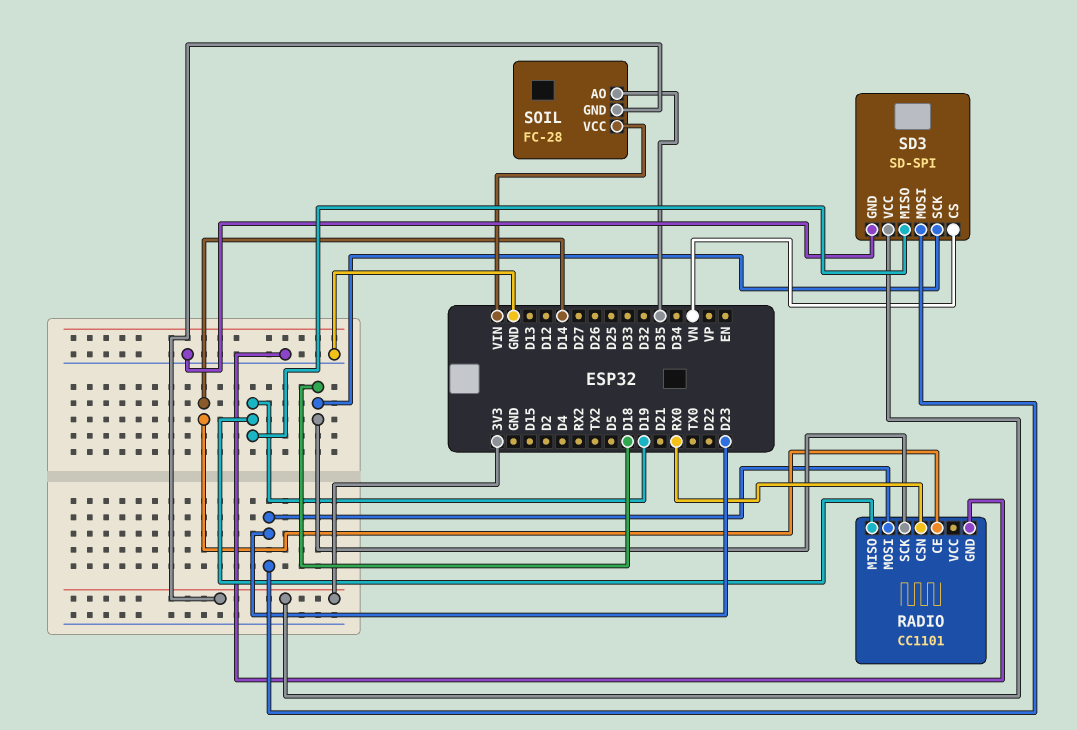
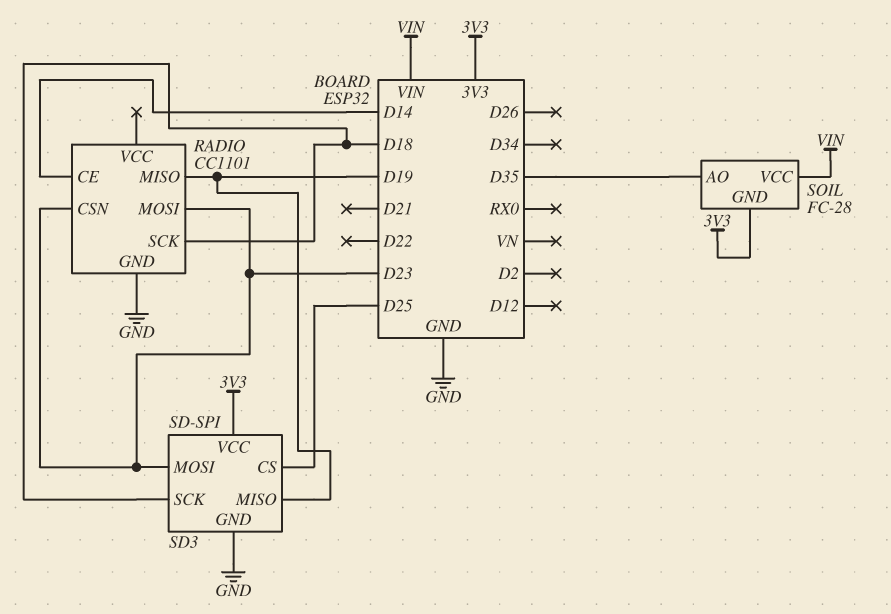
RADIO pin CSN: RX0 -> D23
SD3 pin CS: VN -> D25

